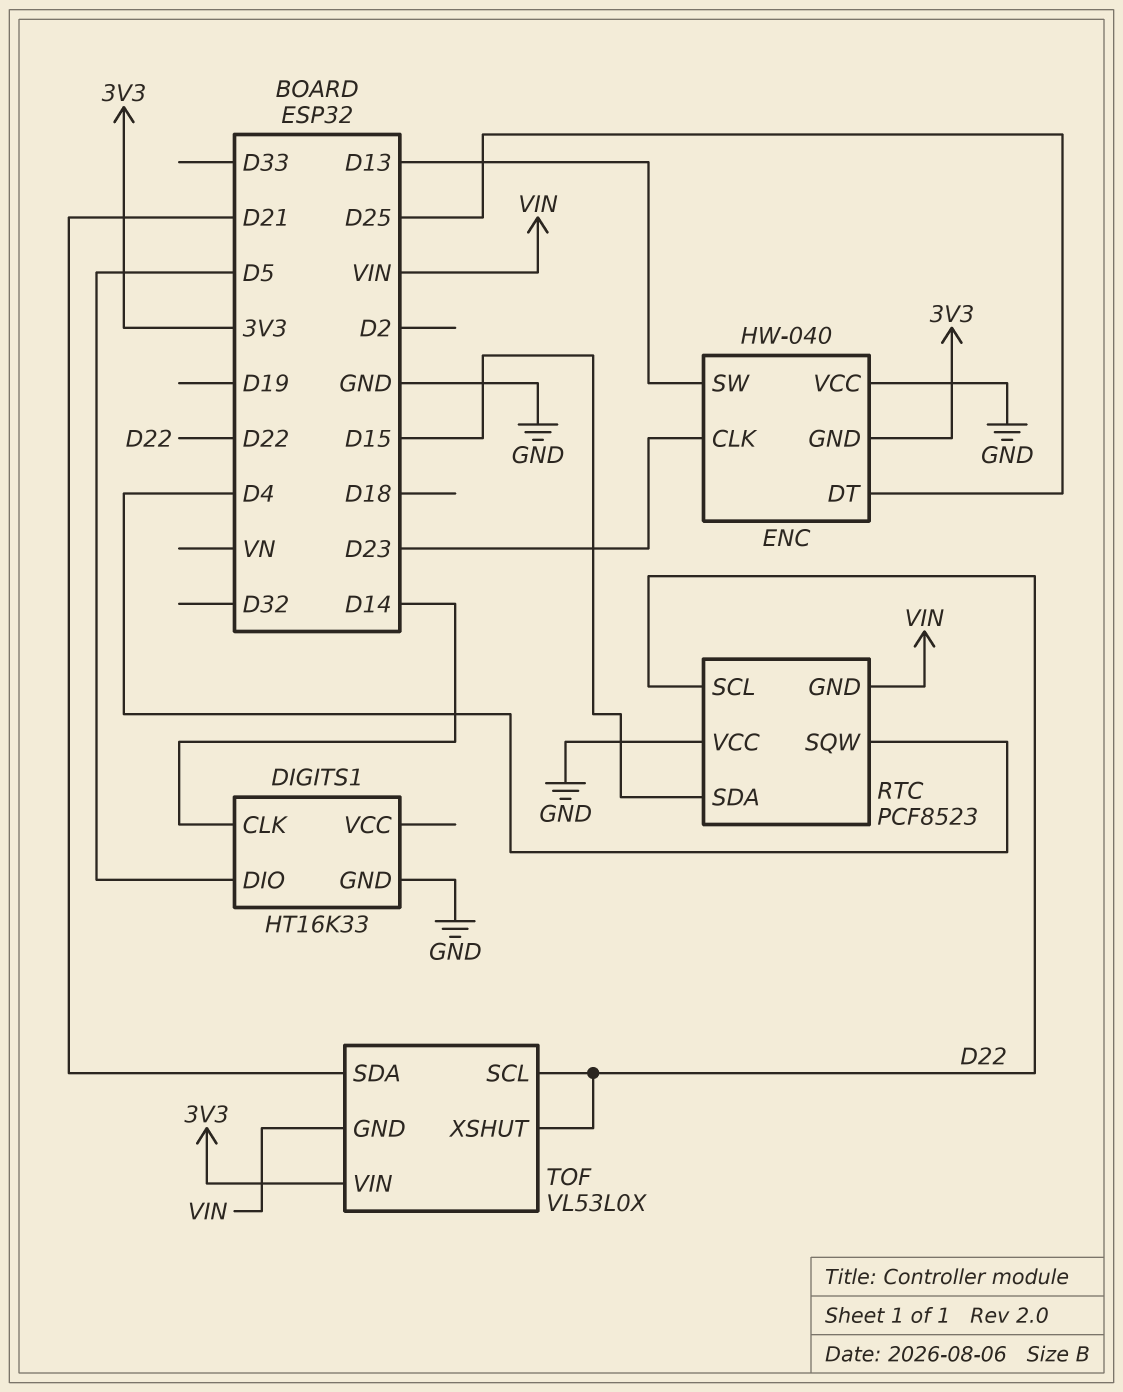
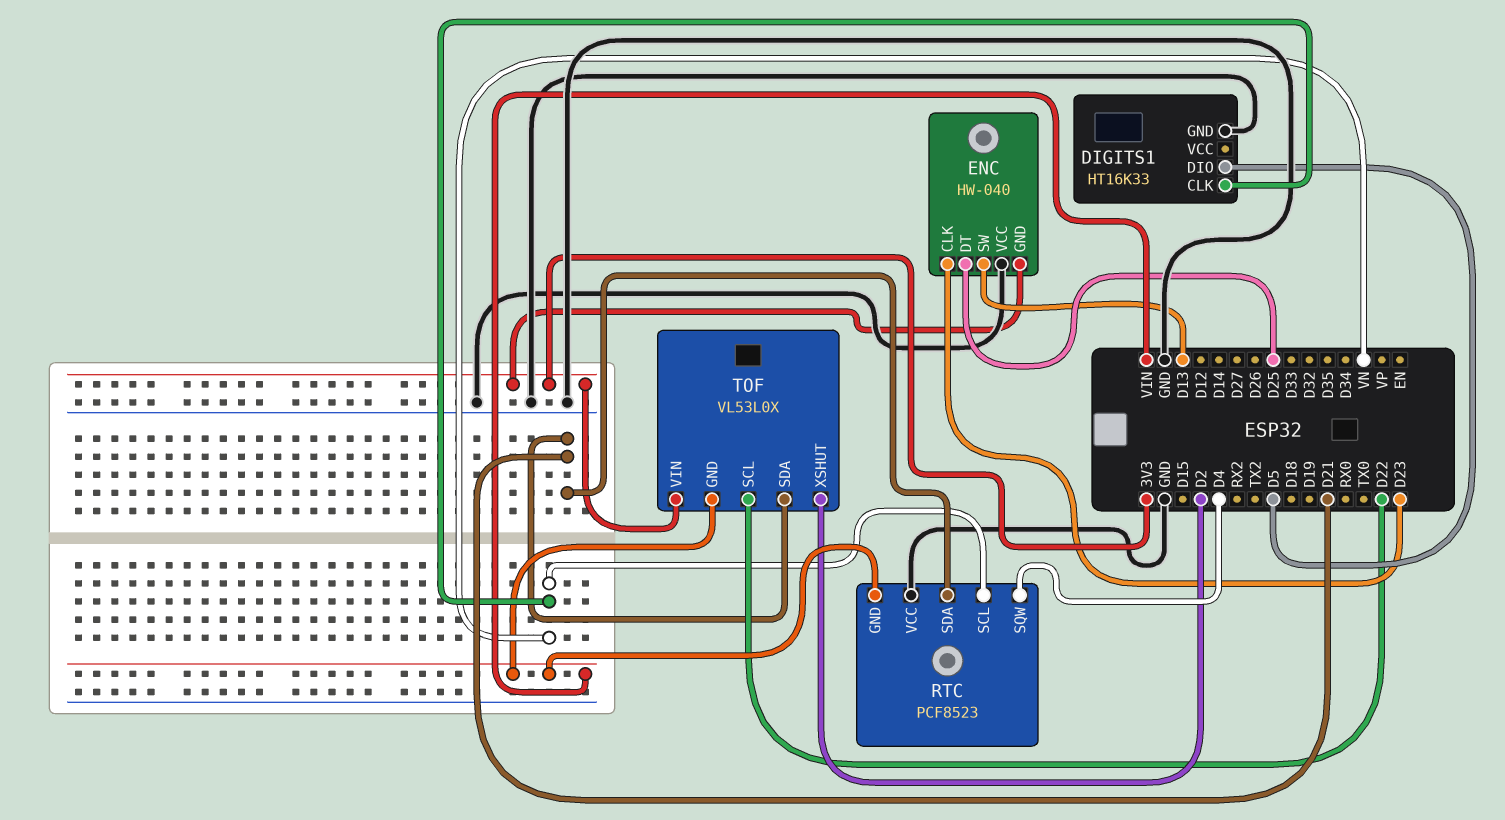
DIGITS1 pin CLK: D14 -> VN
RTC pin SCL: D22 -> VN
RTC pin SDA: D15 -> D21
TOF pin XSHUT: D22 -> D2

